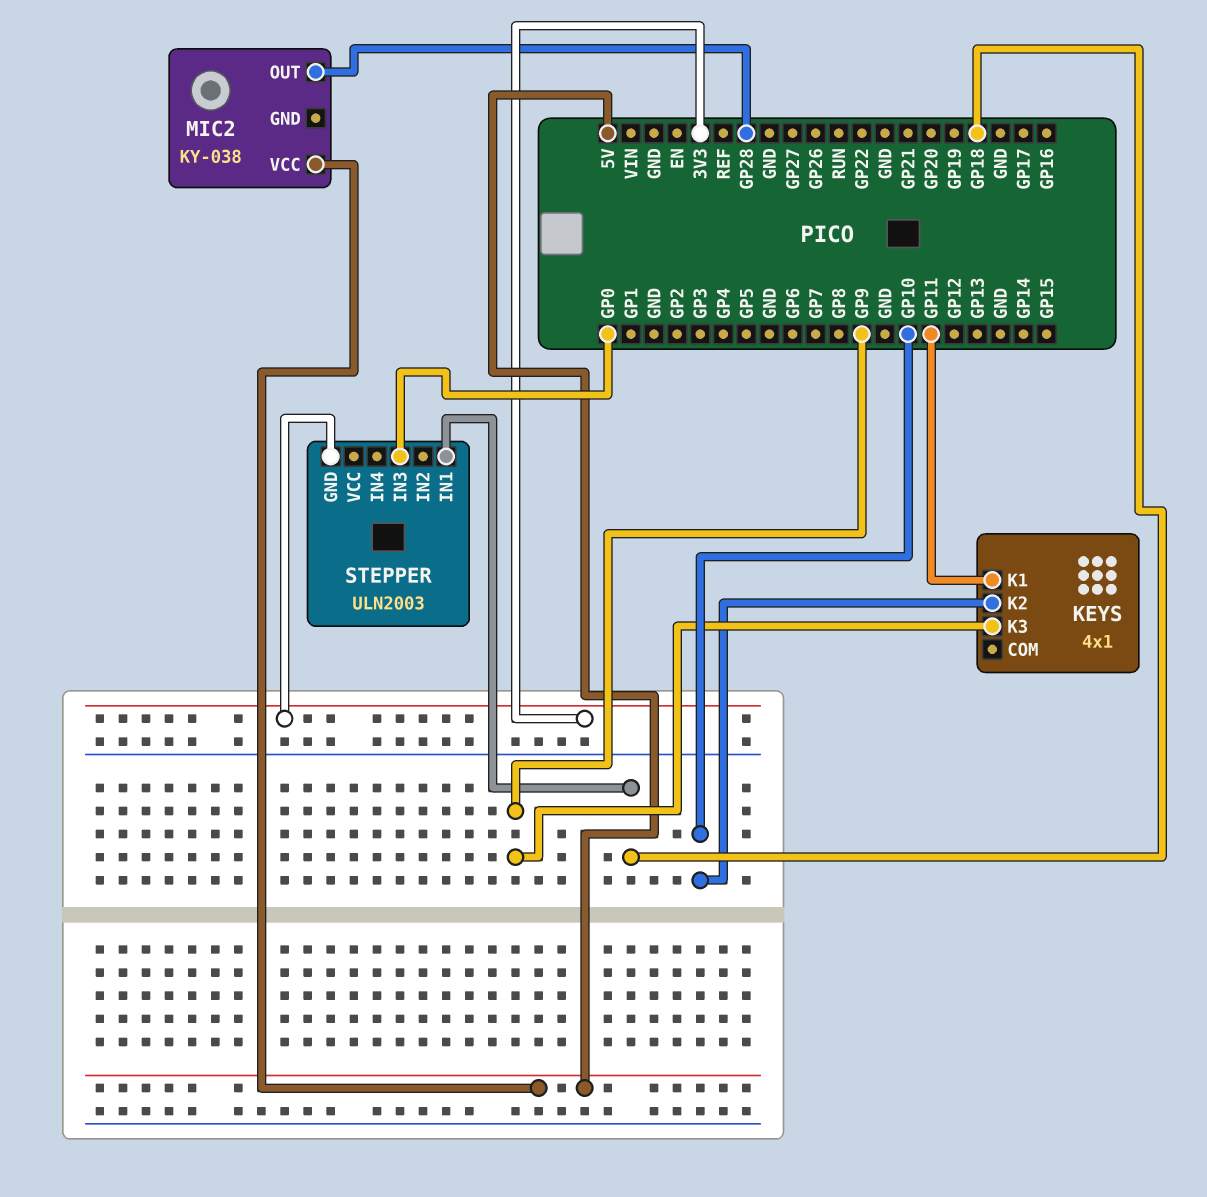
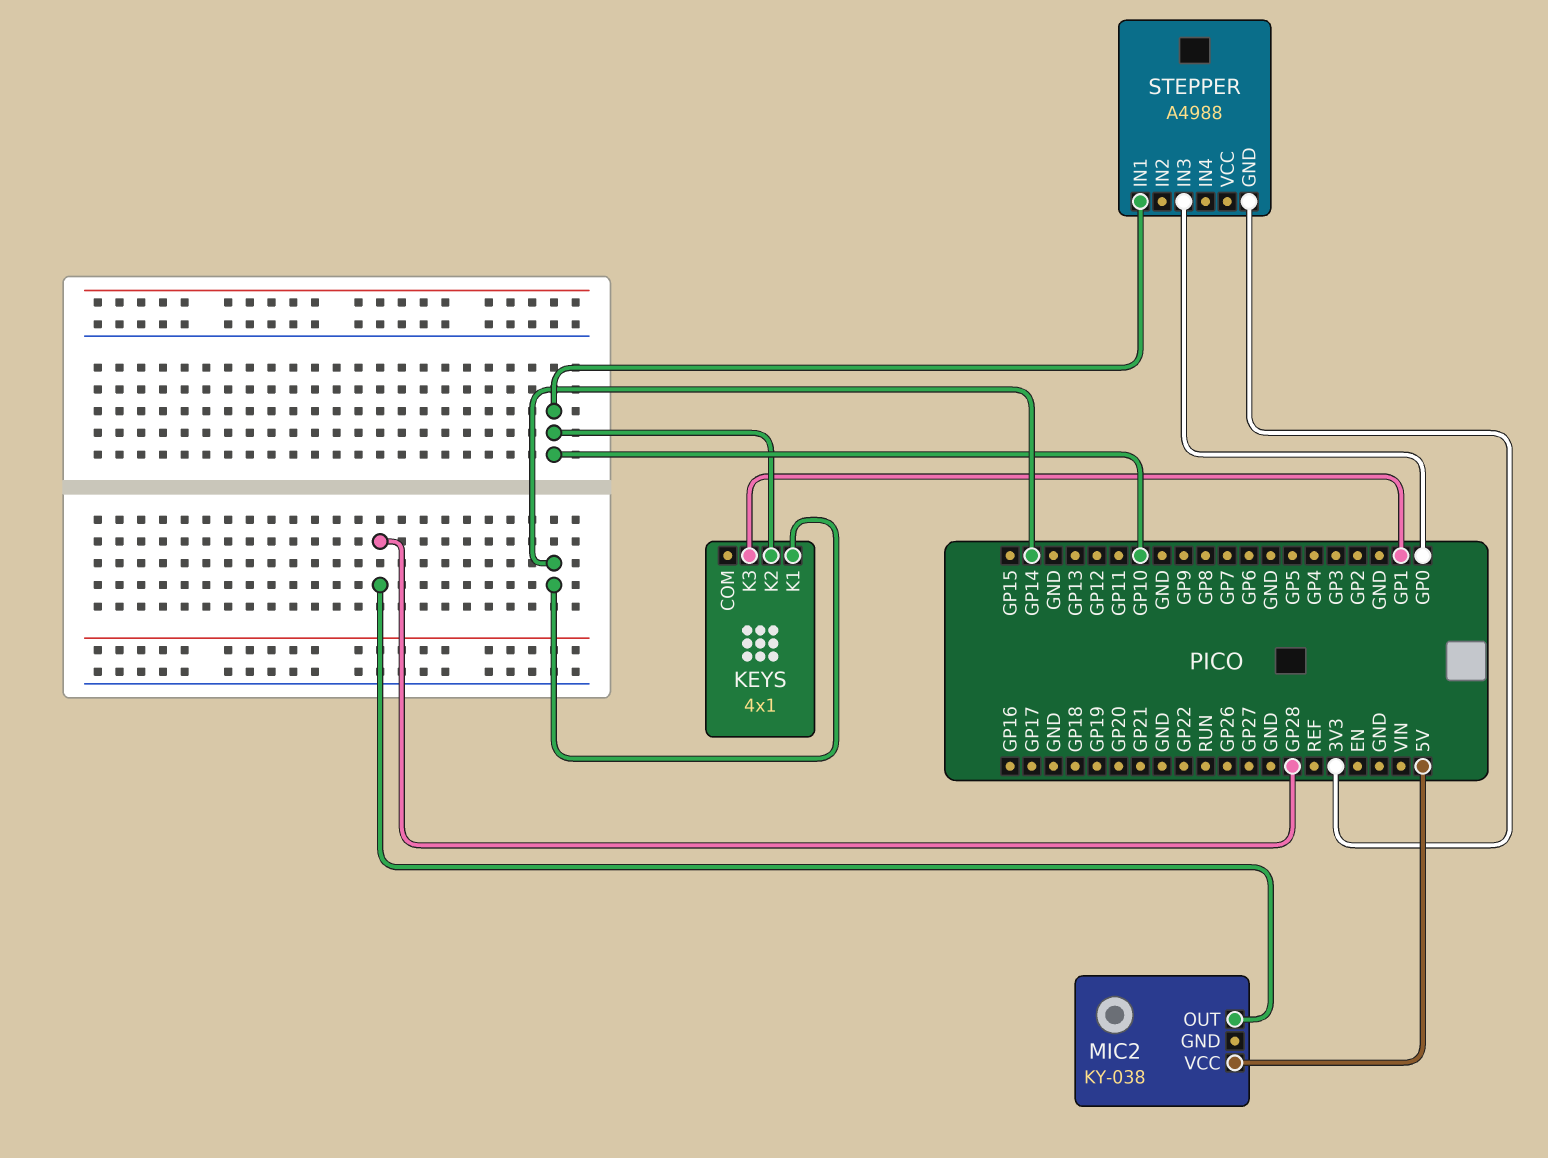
KEYS pin K1: GP11 -> GP14
KEYS pin K3: GP9 -> GP1
STEPPER: ULN2003 -> A4988
STEPPER pin IN1: GP18 -> GP10

